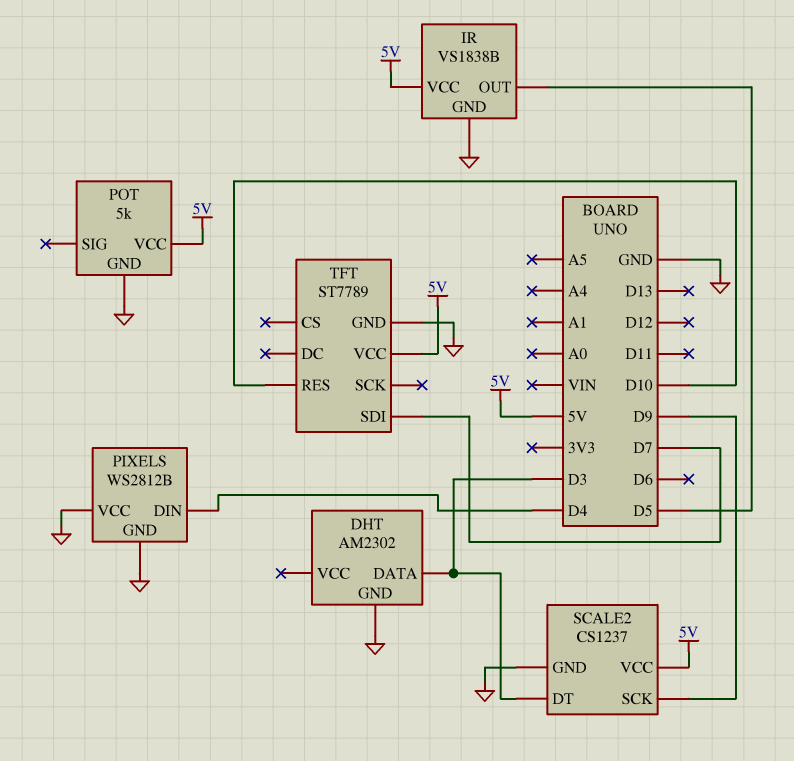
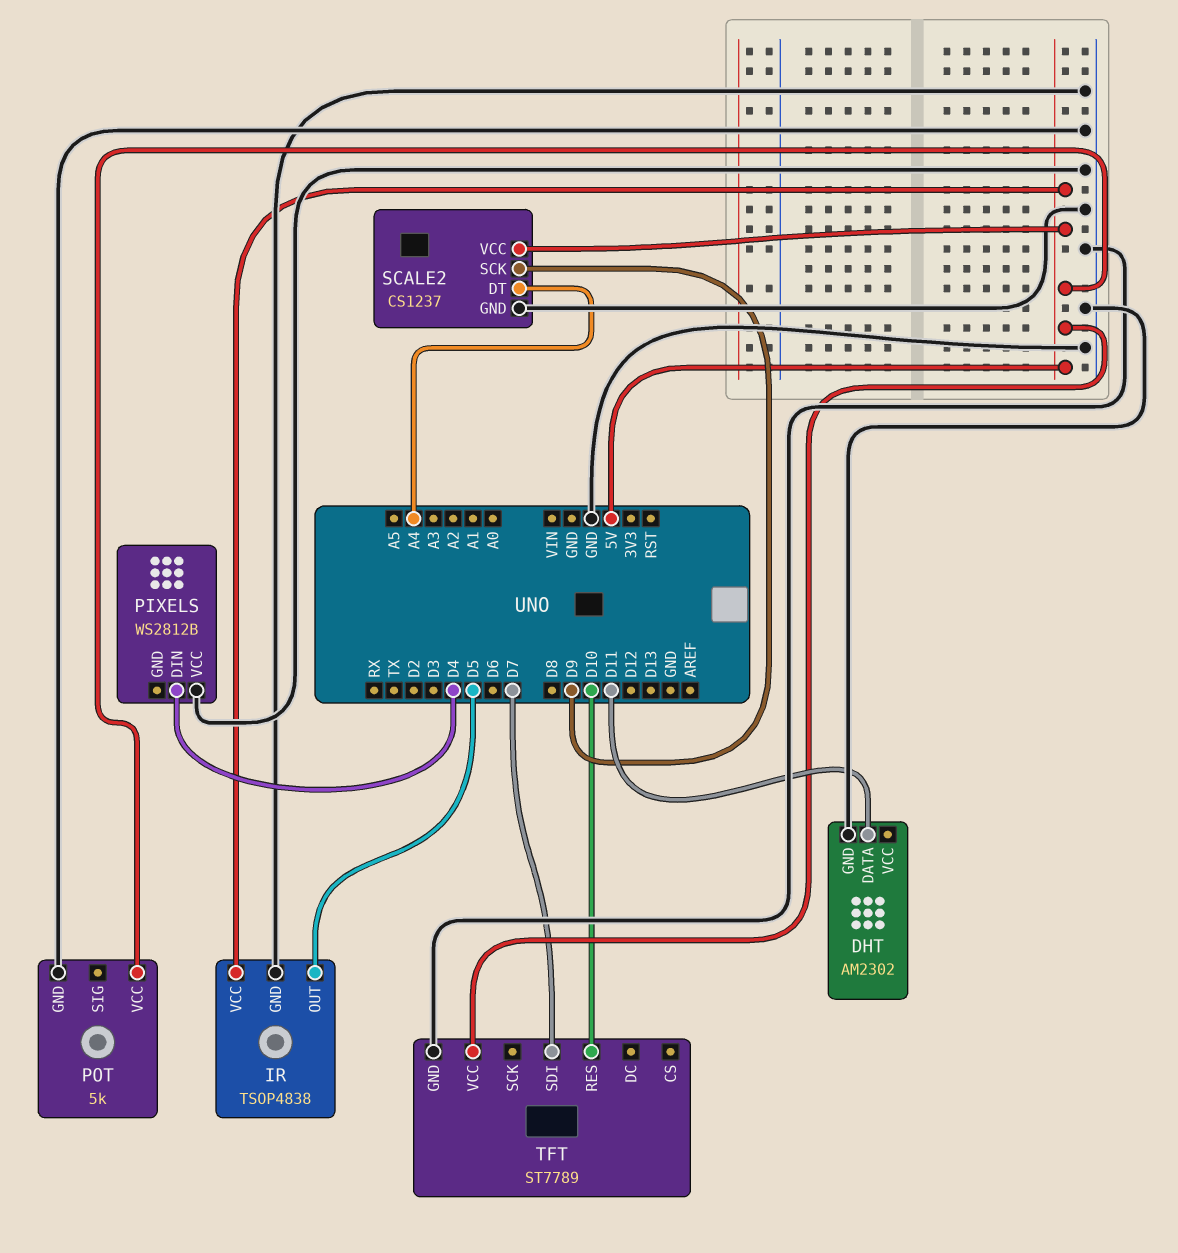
DHT pin DATA: D3 -> D11
IR: VS1838B -> TSOP4838
PIXELS pin GND: GND -> none
SCALE2 pin DT: D3 -> A4

